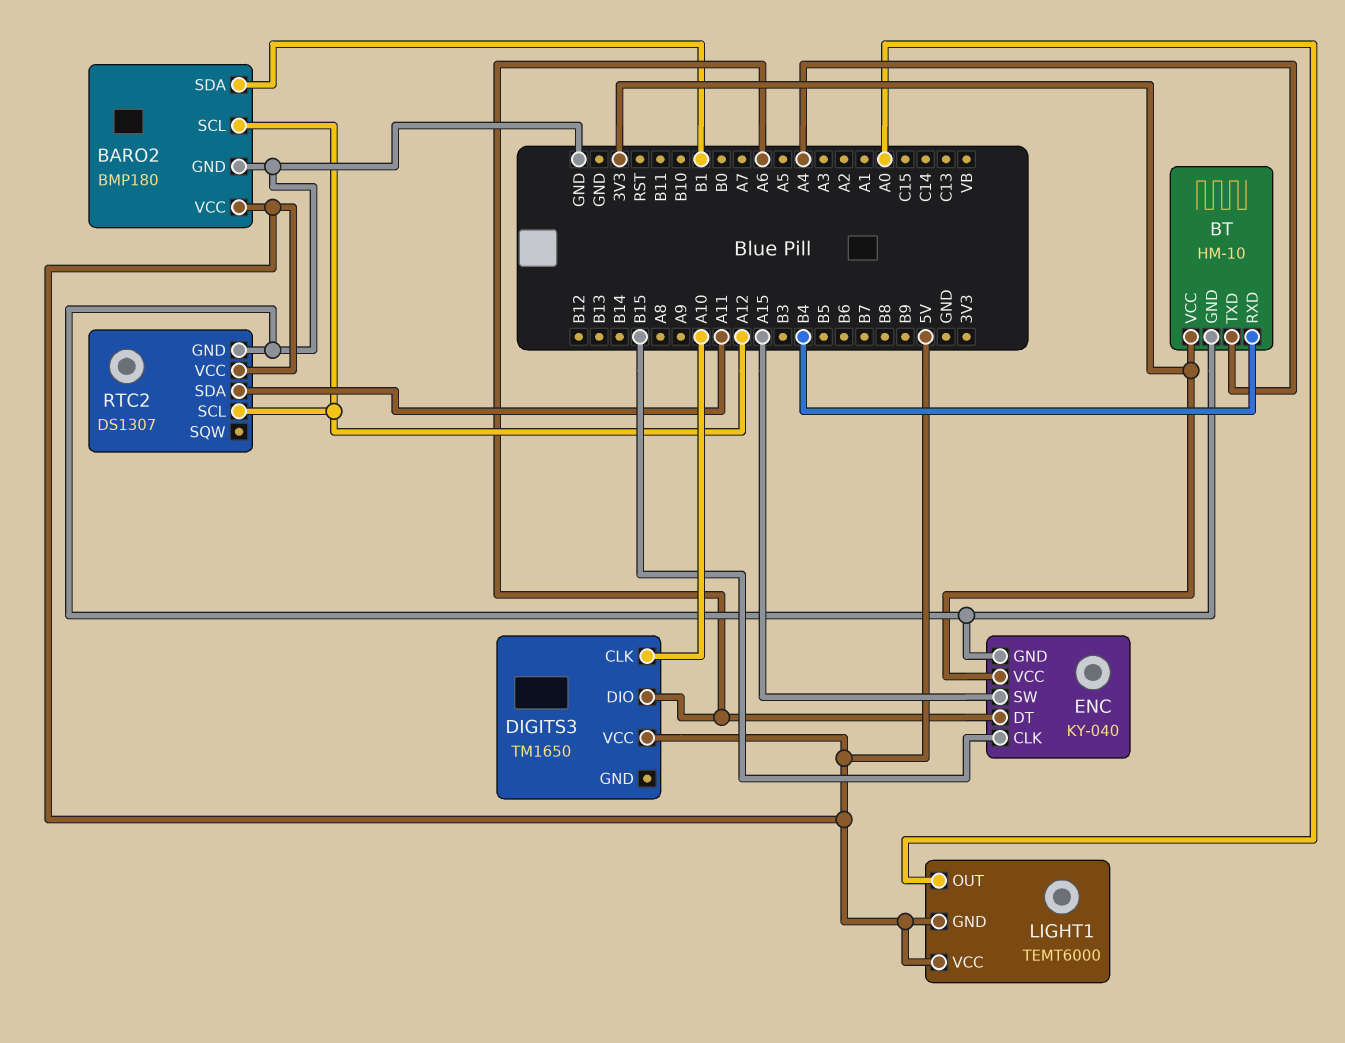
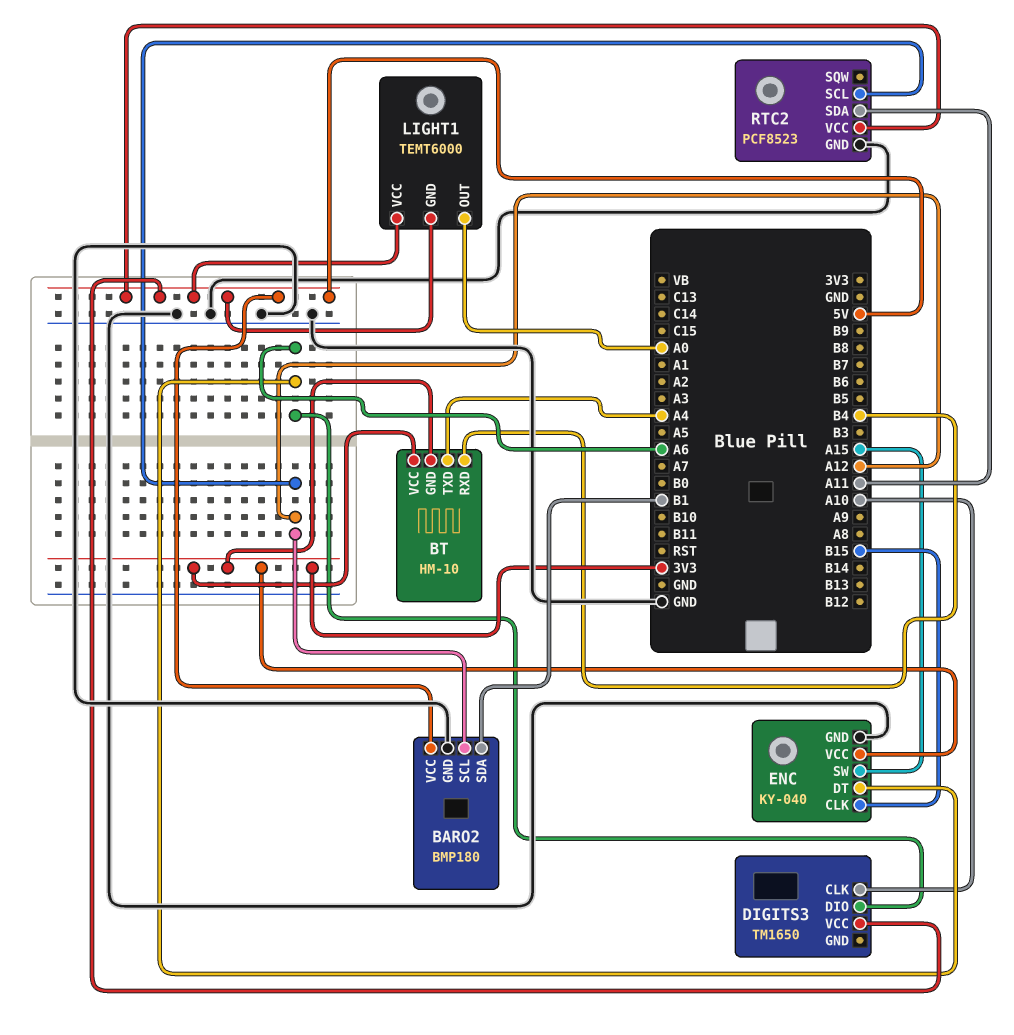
BT pin GND: GND -> 3V3
RTC2: DS1307 -> PCF8523

